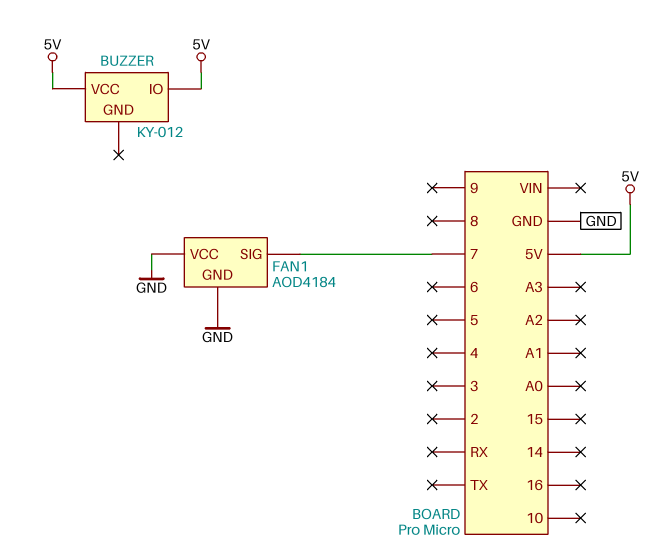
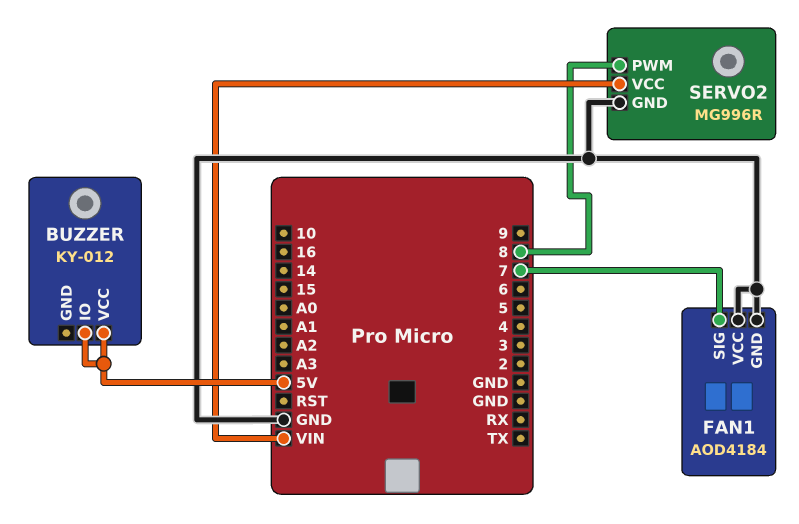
SERVO2: none -> MG996R
SERVO2 pin GND: none -> GND
SERVO2 pin PWM: none -> 8
SERVO2 pin VCC: none -> VIN

